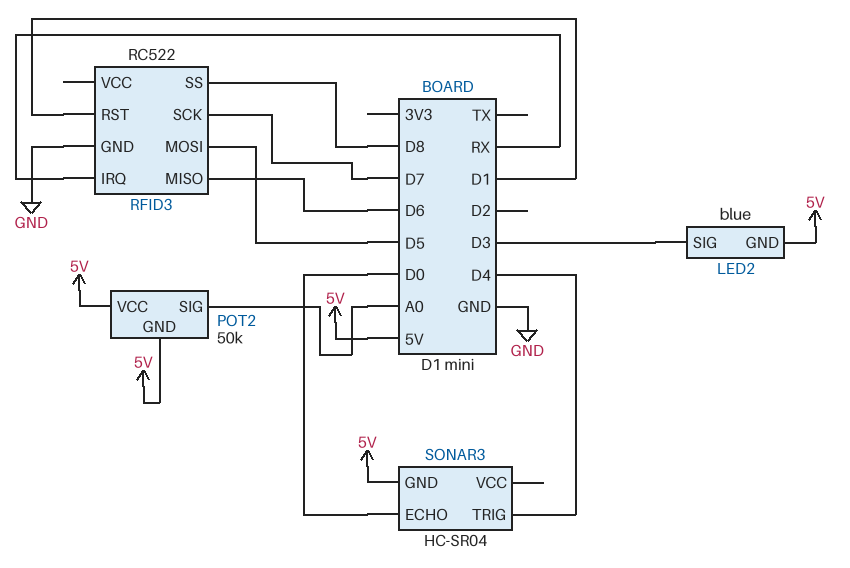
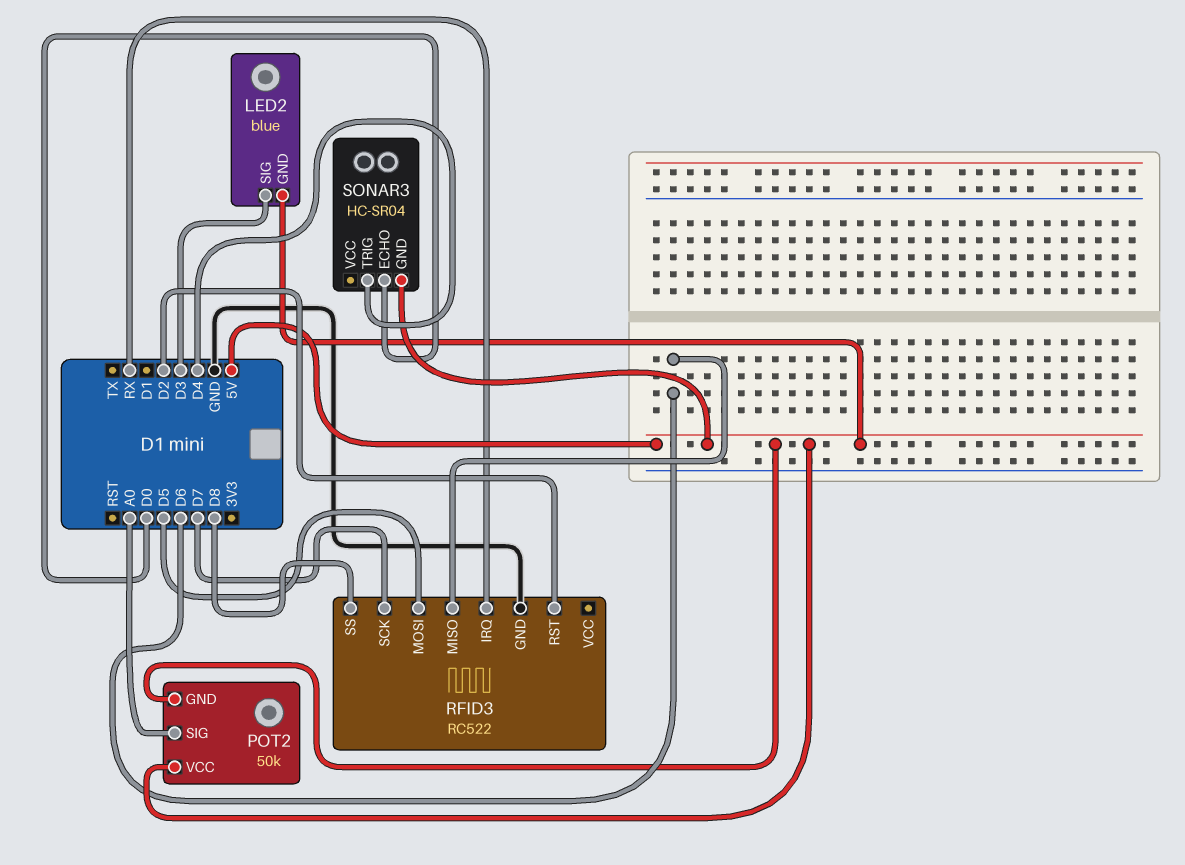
RFID3 pin RST: D1 -> D2

